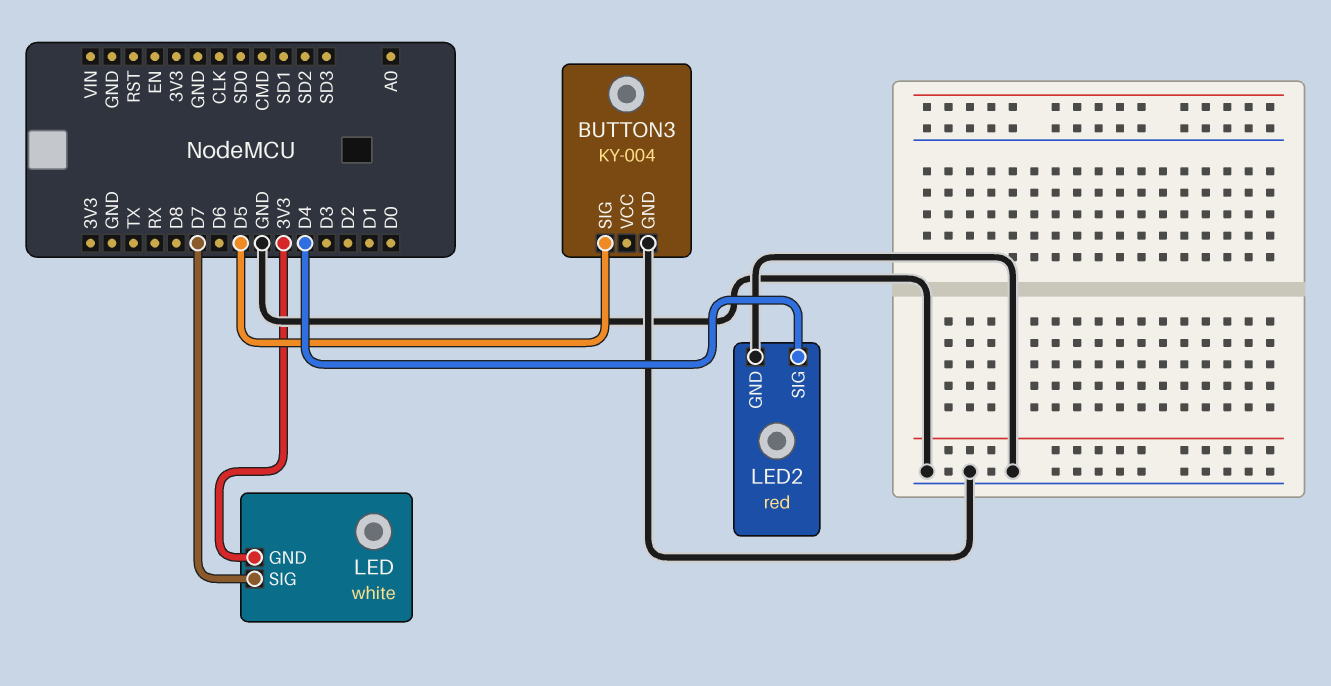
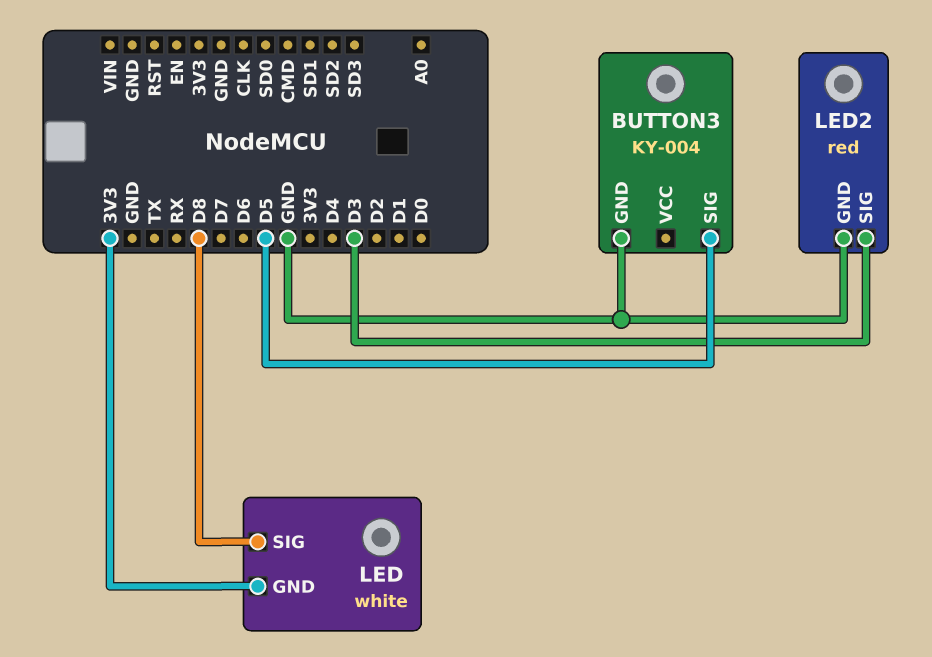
LED pin SIG: D7 -> D8
LED2 pin SIG: D4 -> D3

